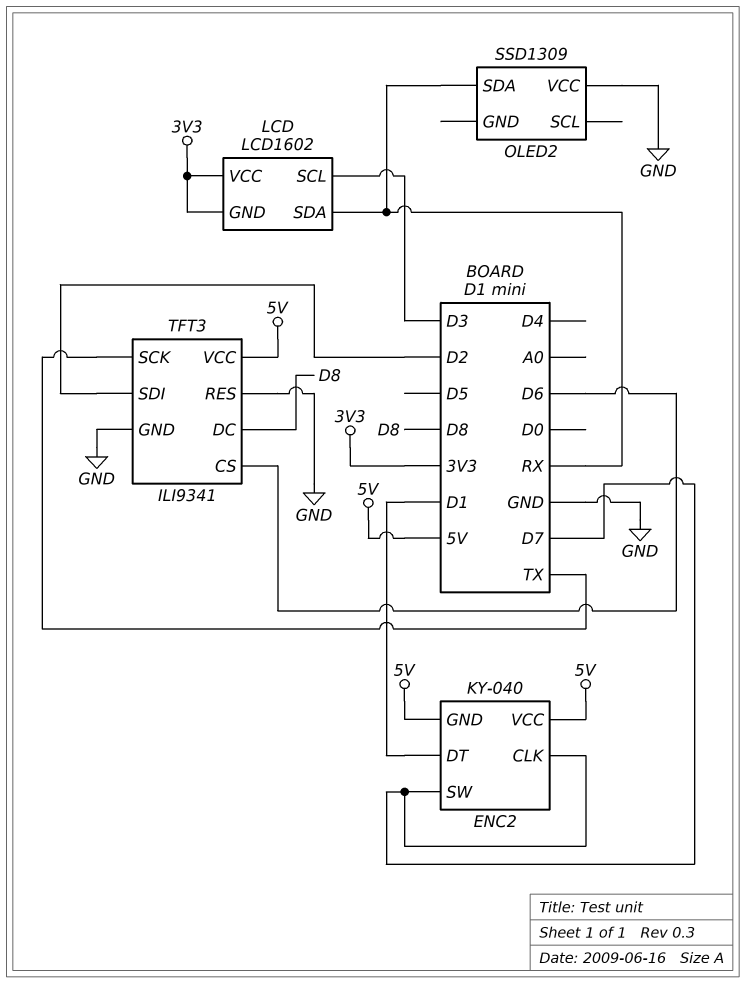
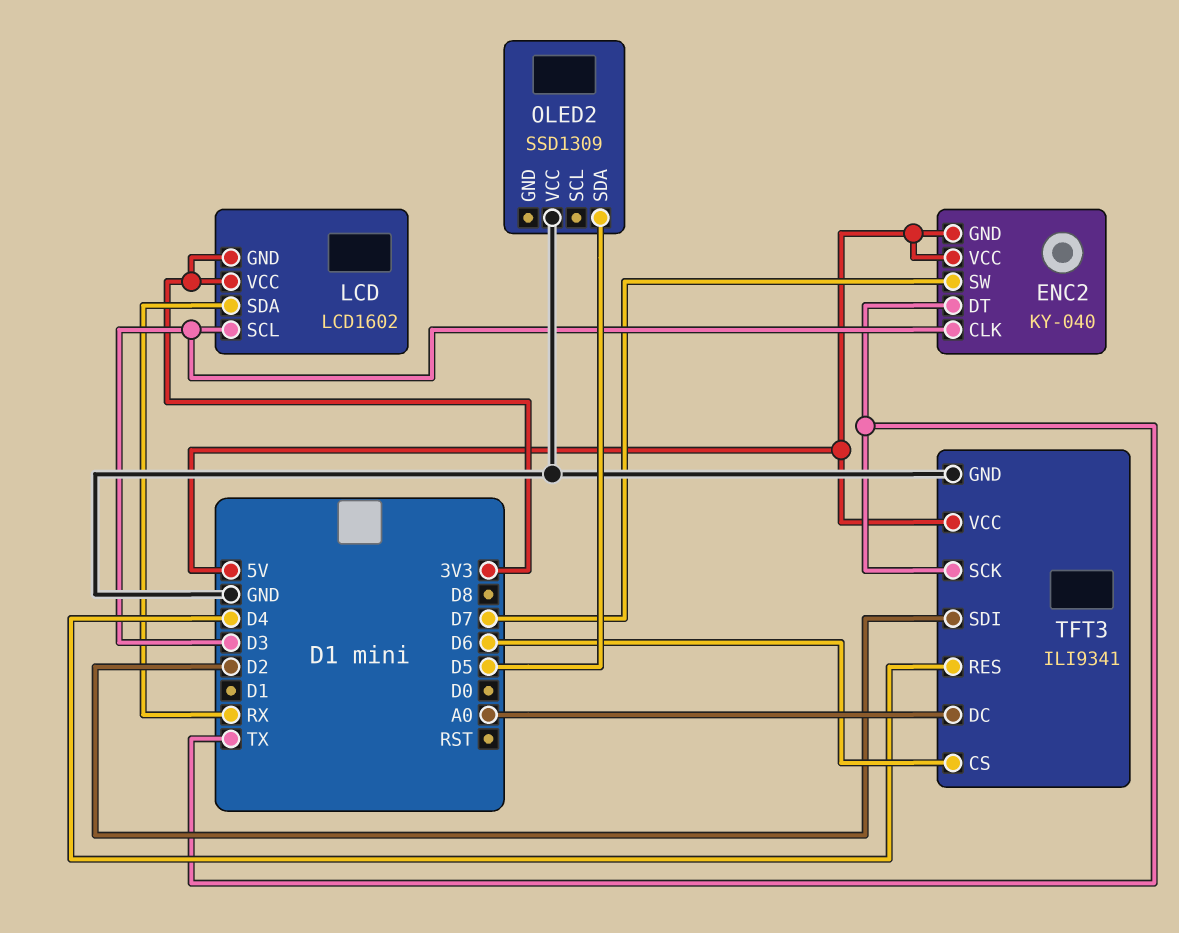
ENC2 pin CLK: D7 -> D3
ENC2 pin DT: D1 -> TX
OLED2 pin SDA: RX -> D5
TFT3 pin DC: D8 -> A0
TFT3 pin RES: GND -> D4

